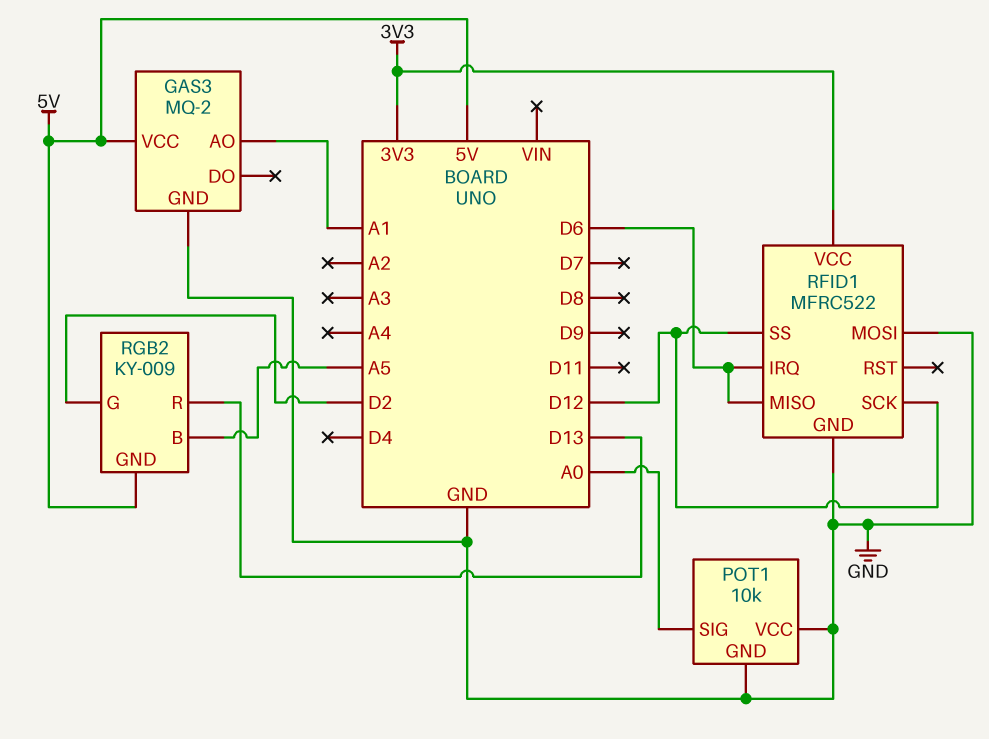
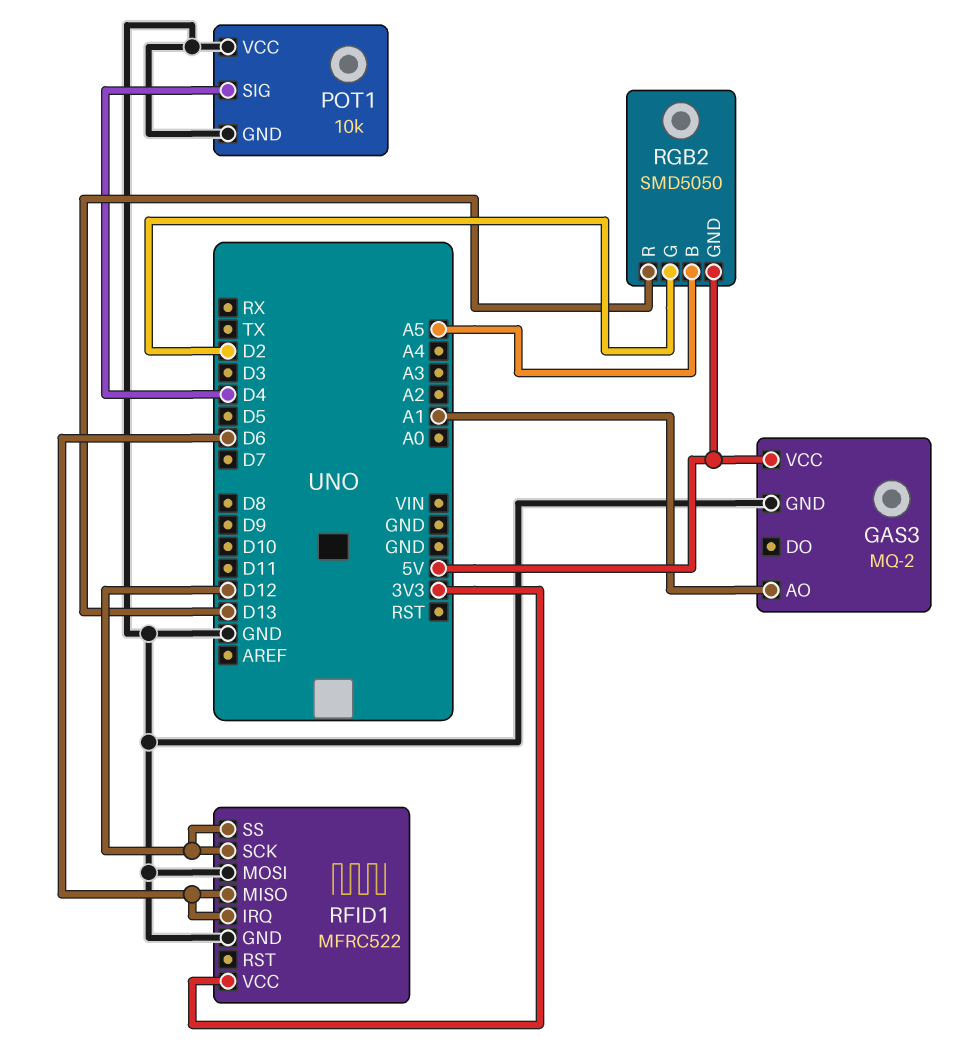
POT1 pin SIG: A0 -> D4
RGB2: KY-009 -> SMD5050

